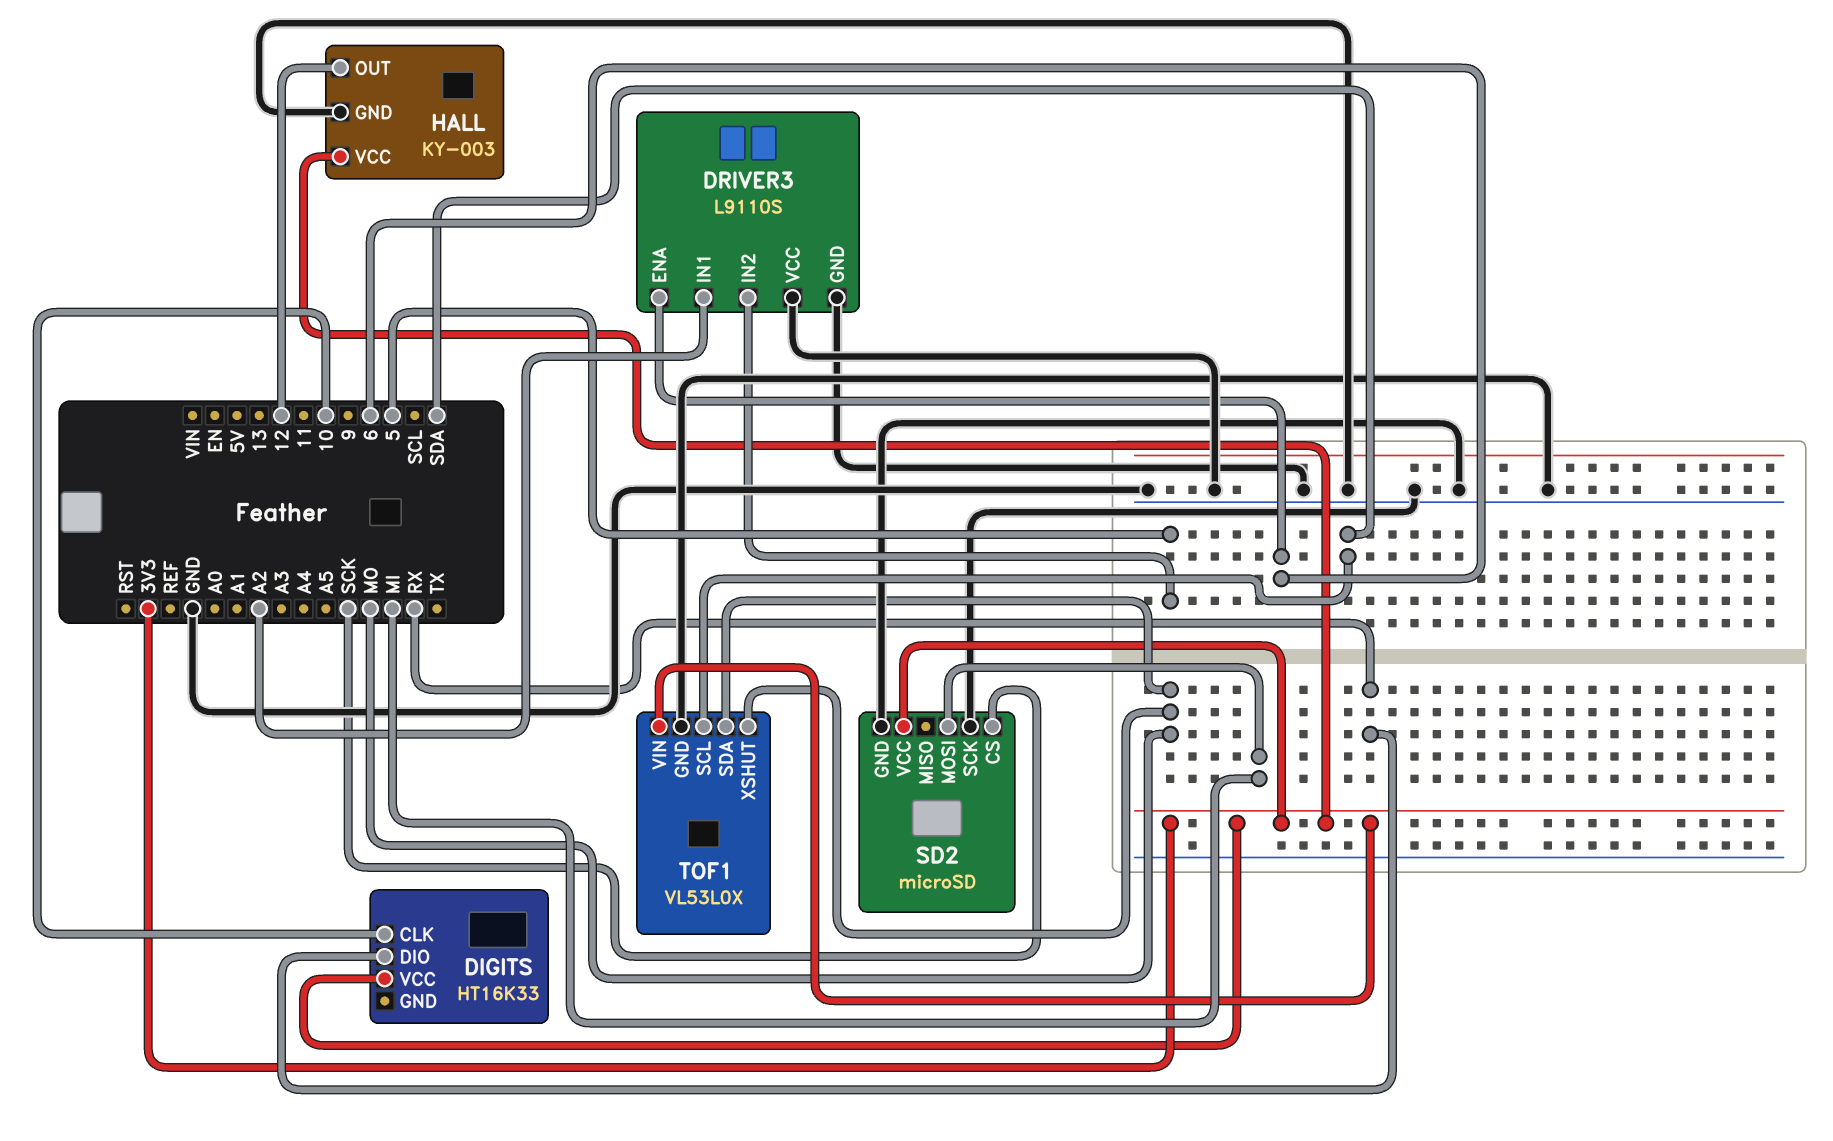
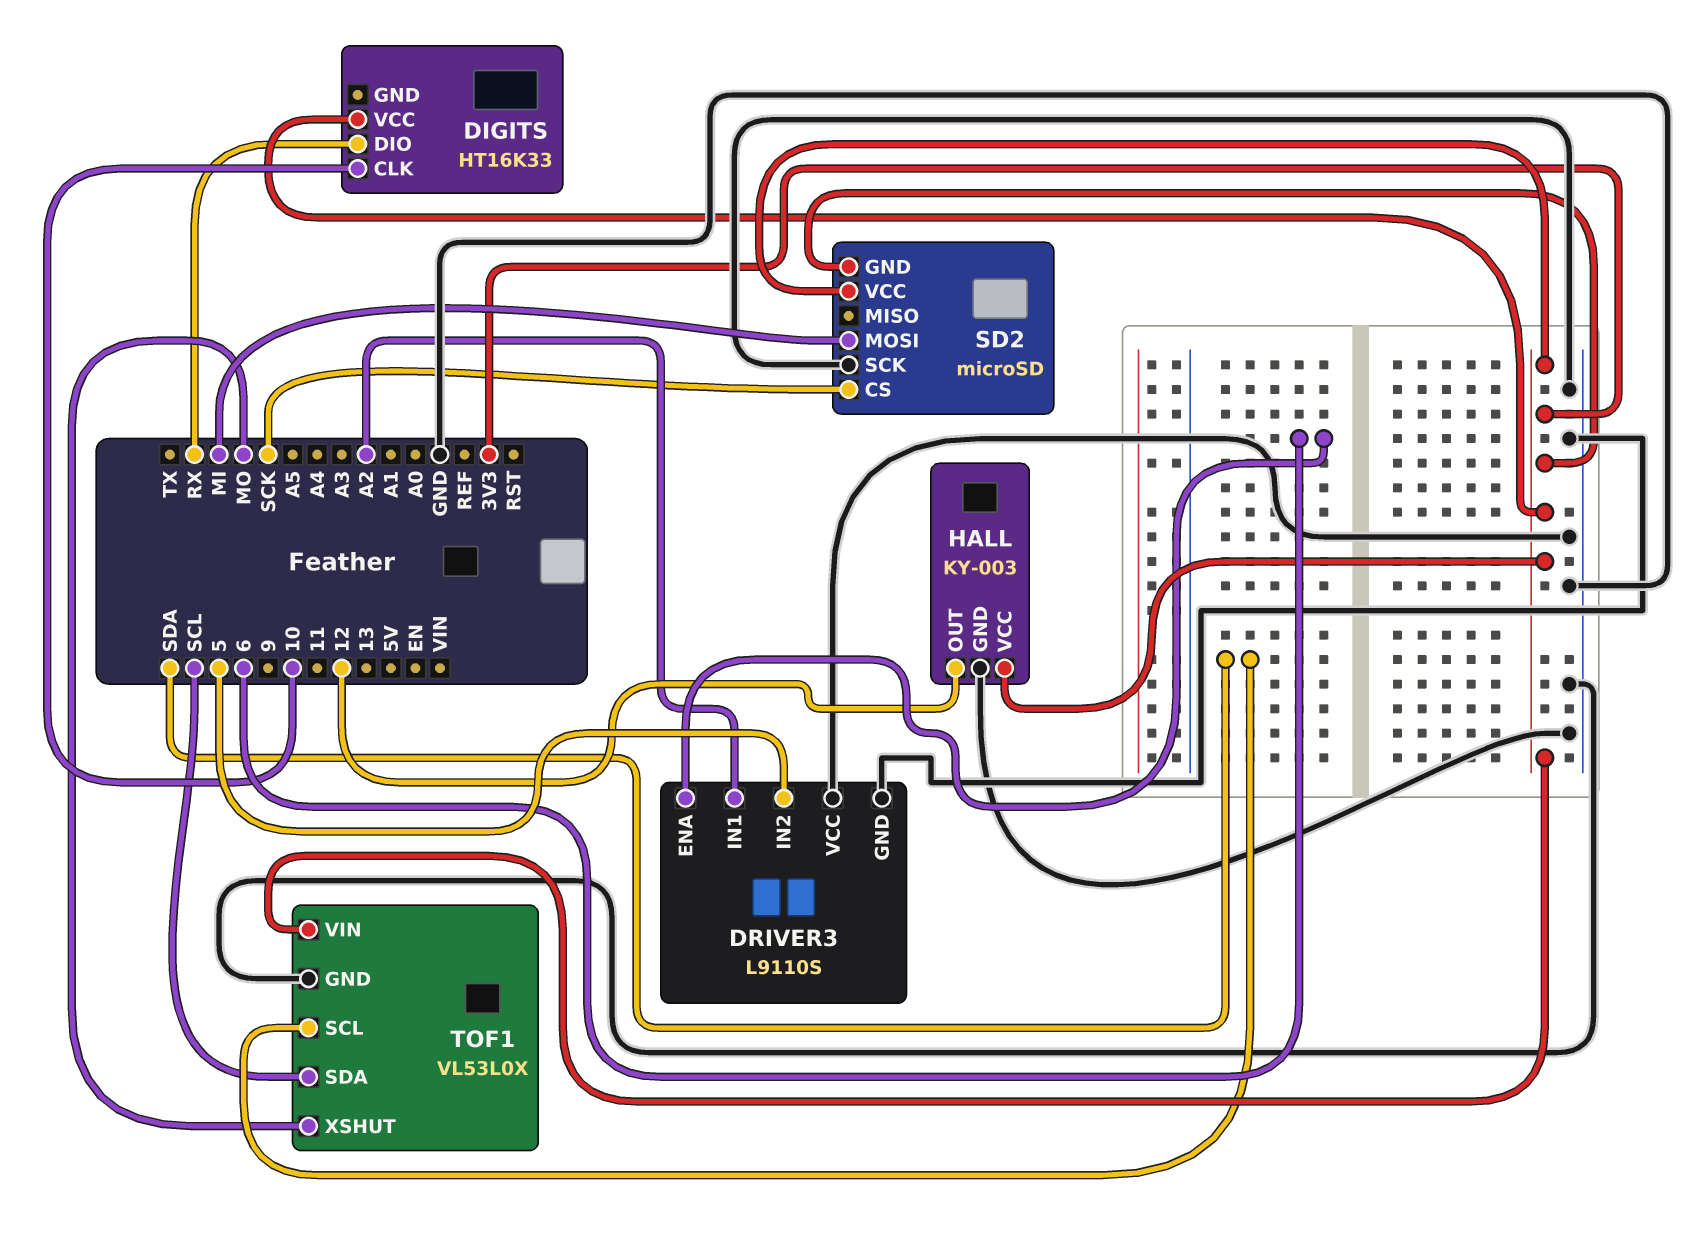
SD2 pin GND: GND -> 3V3
TOF1 pin SDA: MO -> SCL

